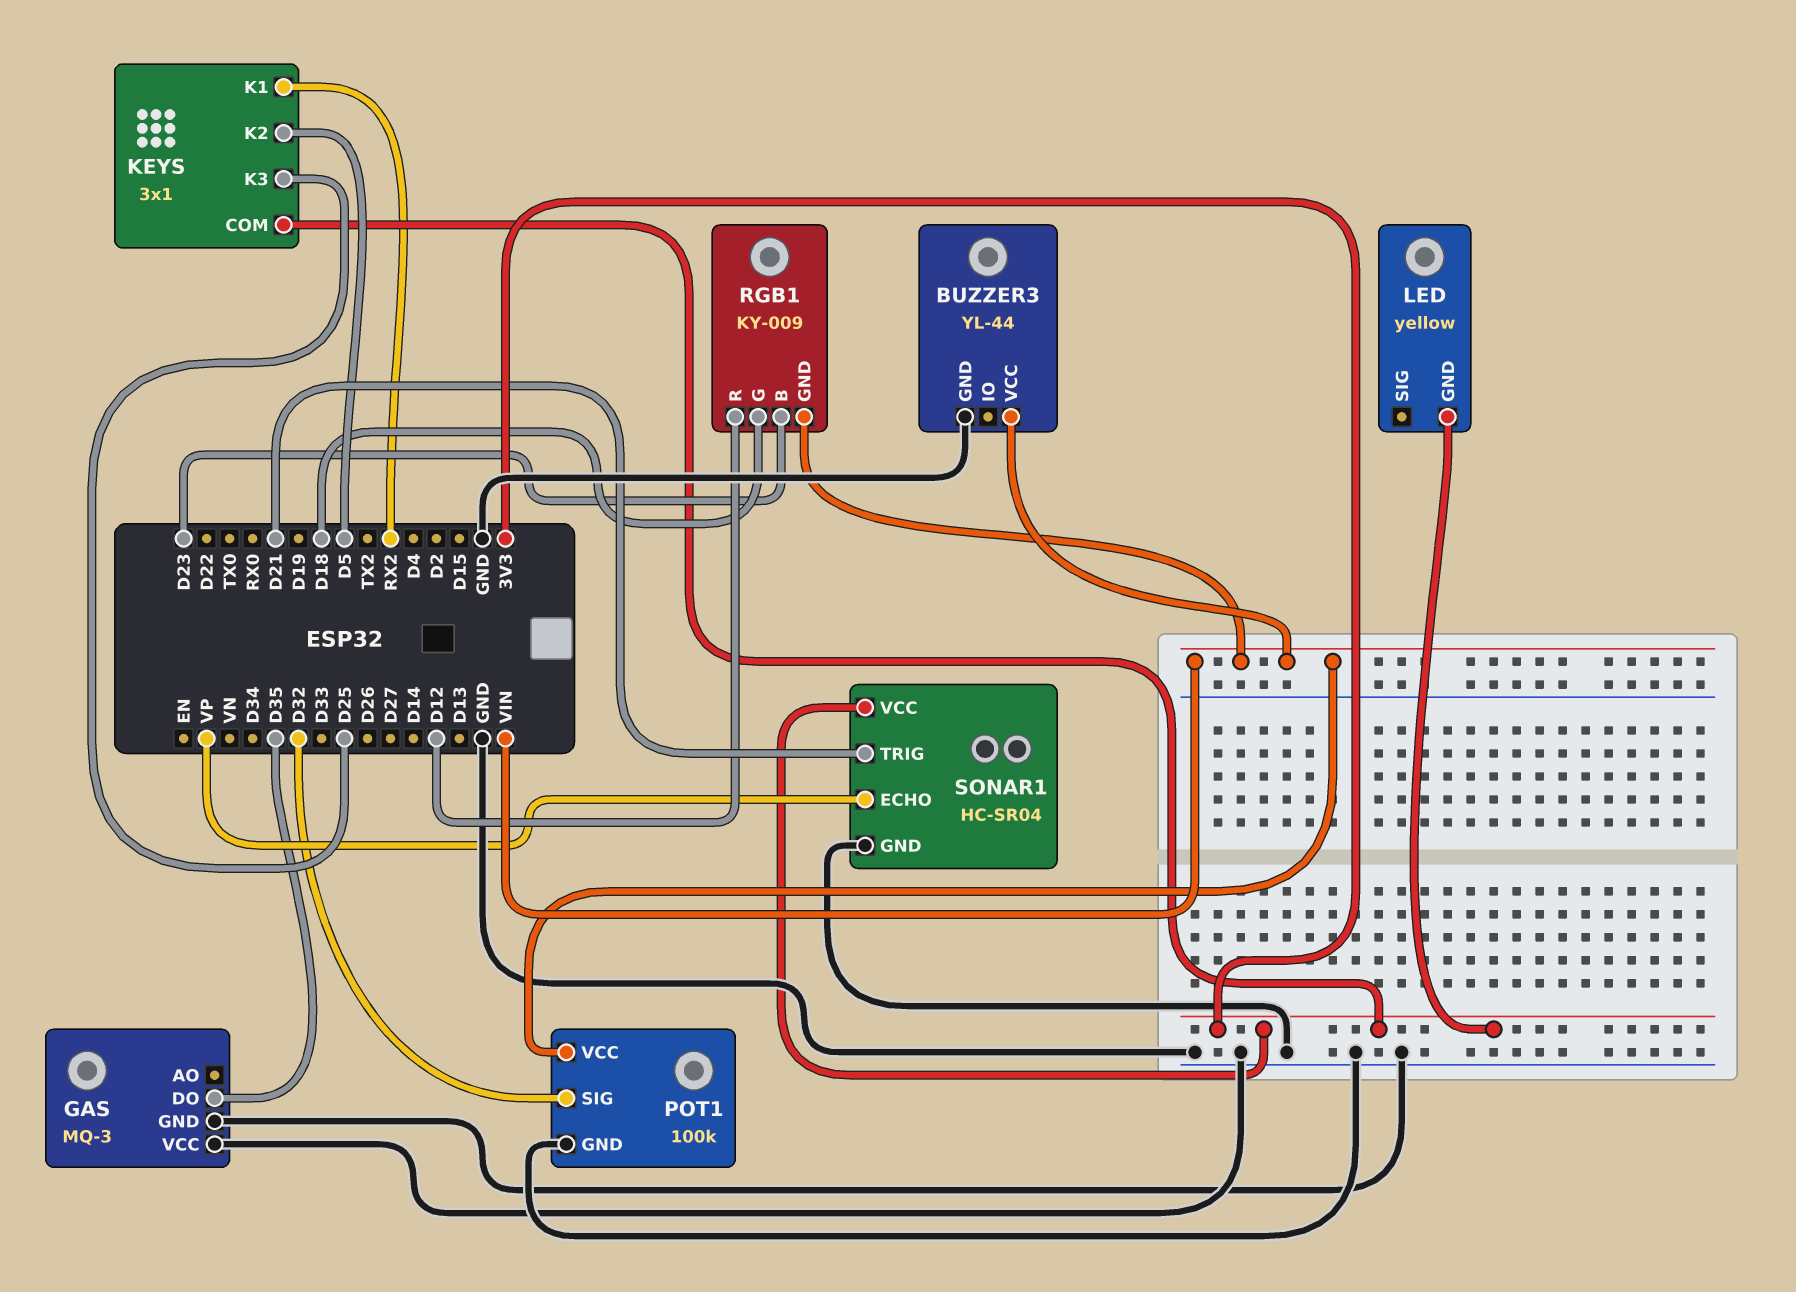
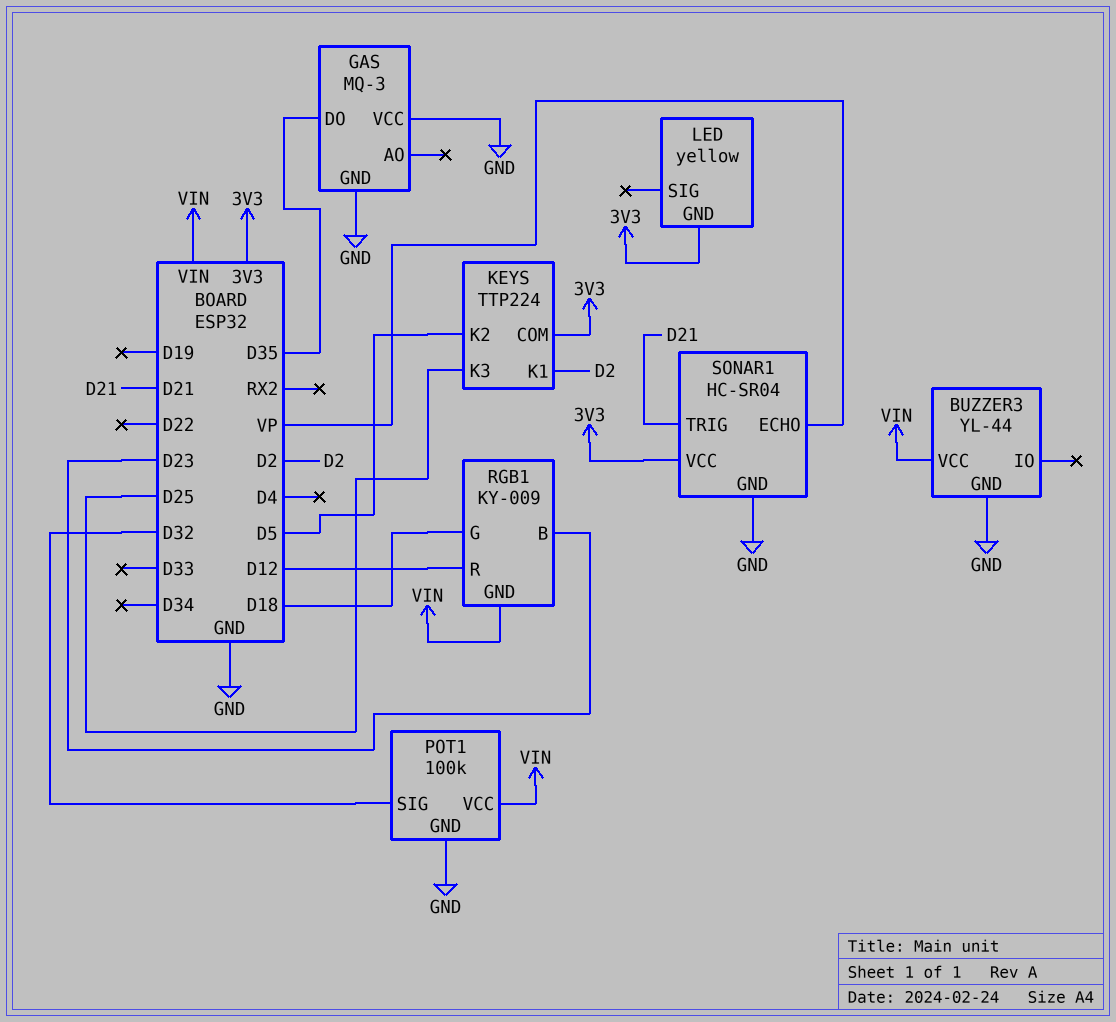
KEYS: 3x1 -> TTP224
KEYS pin K1: RX2 -> D2

